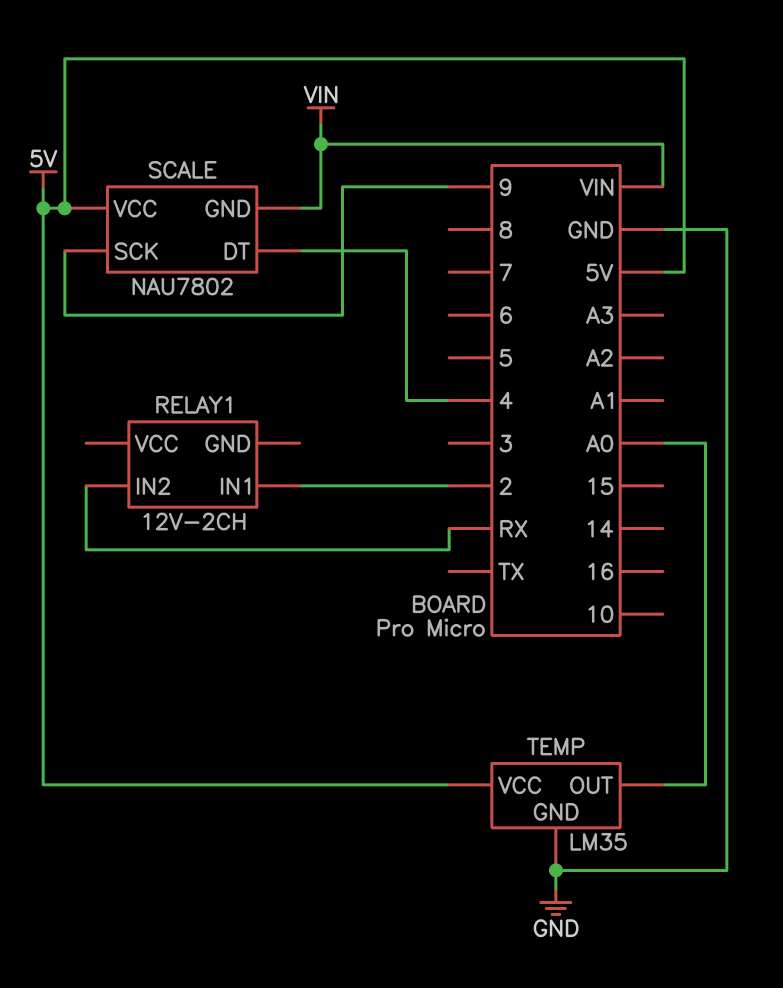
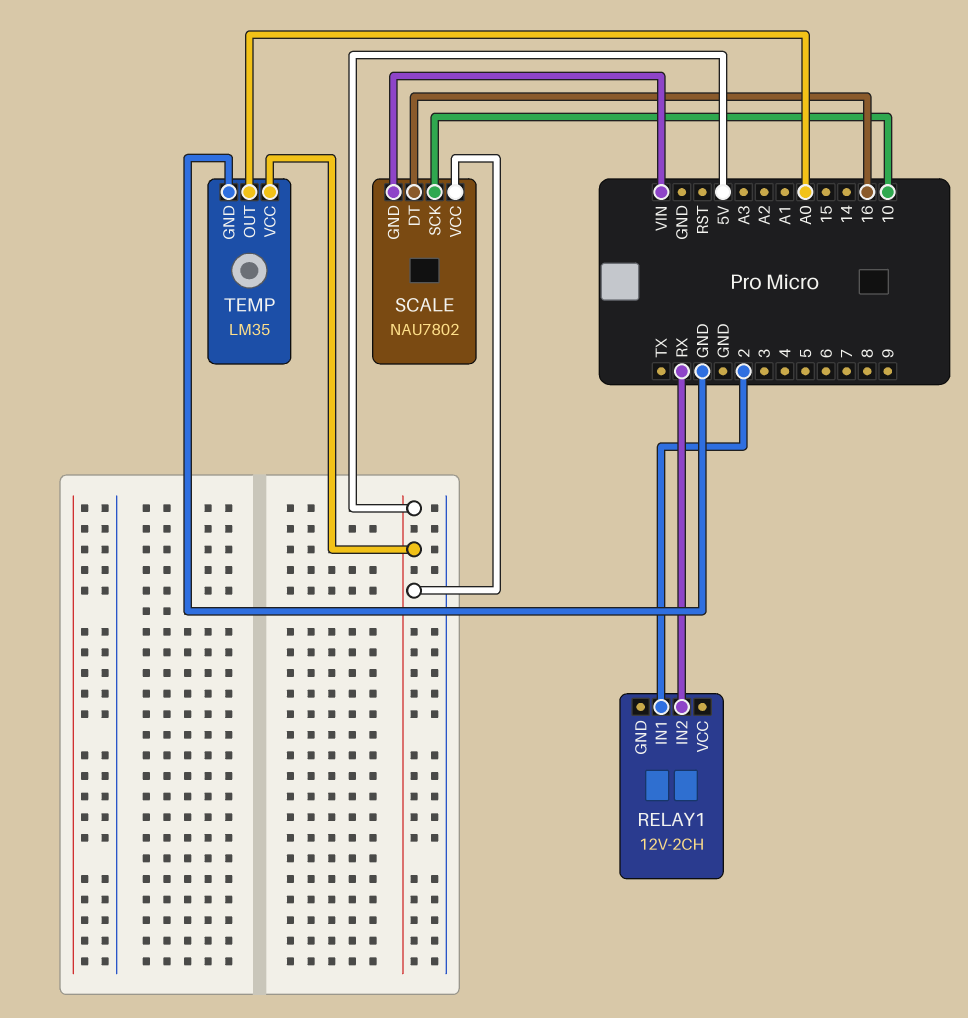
SCALE pin DT: 4 -> 16
SCALE pin SCK: 9 -> 10

